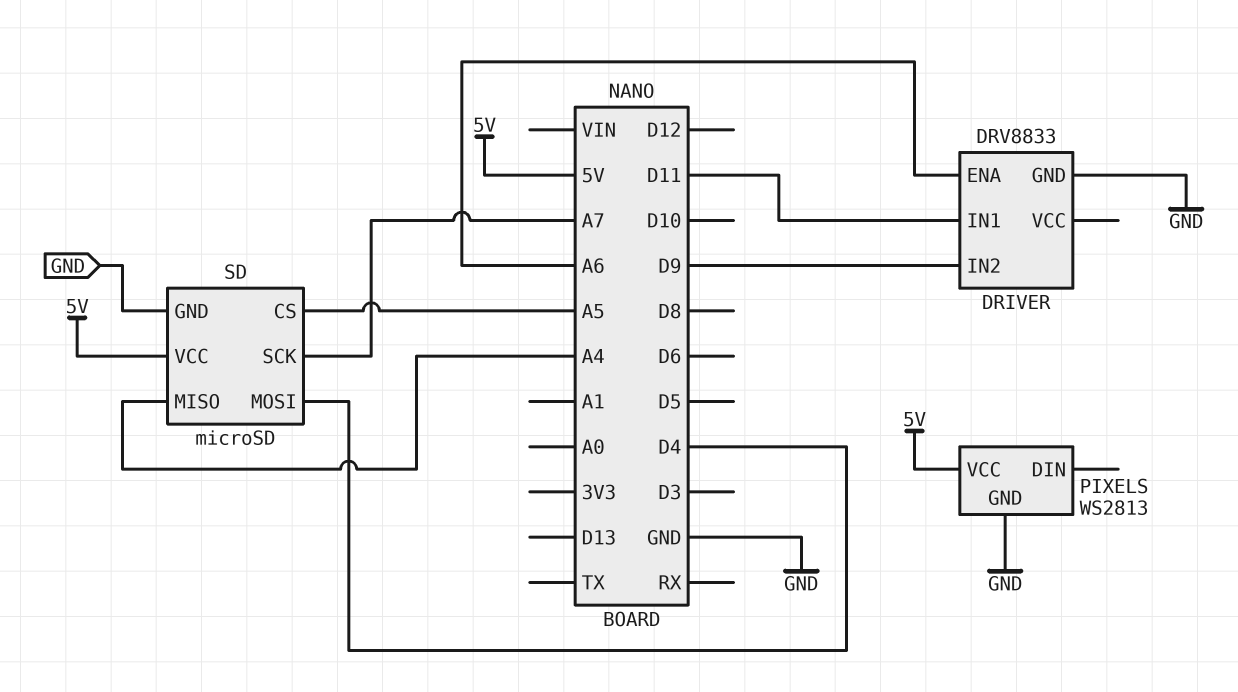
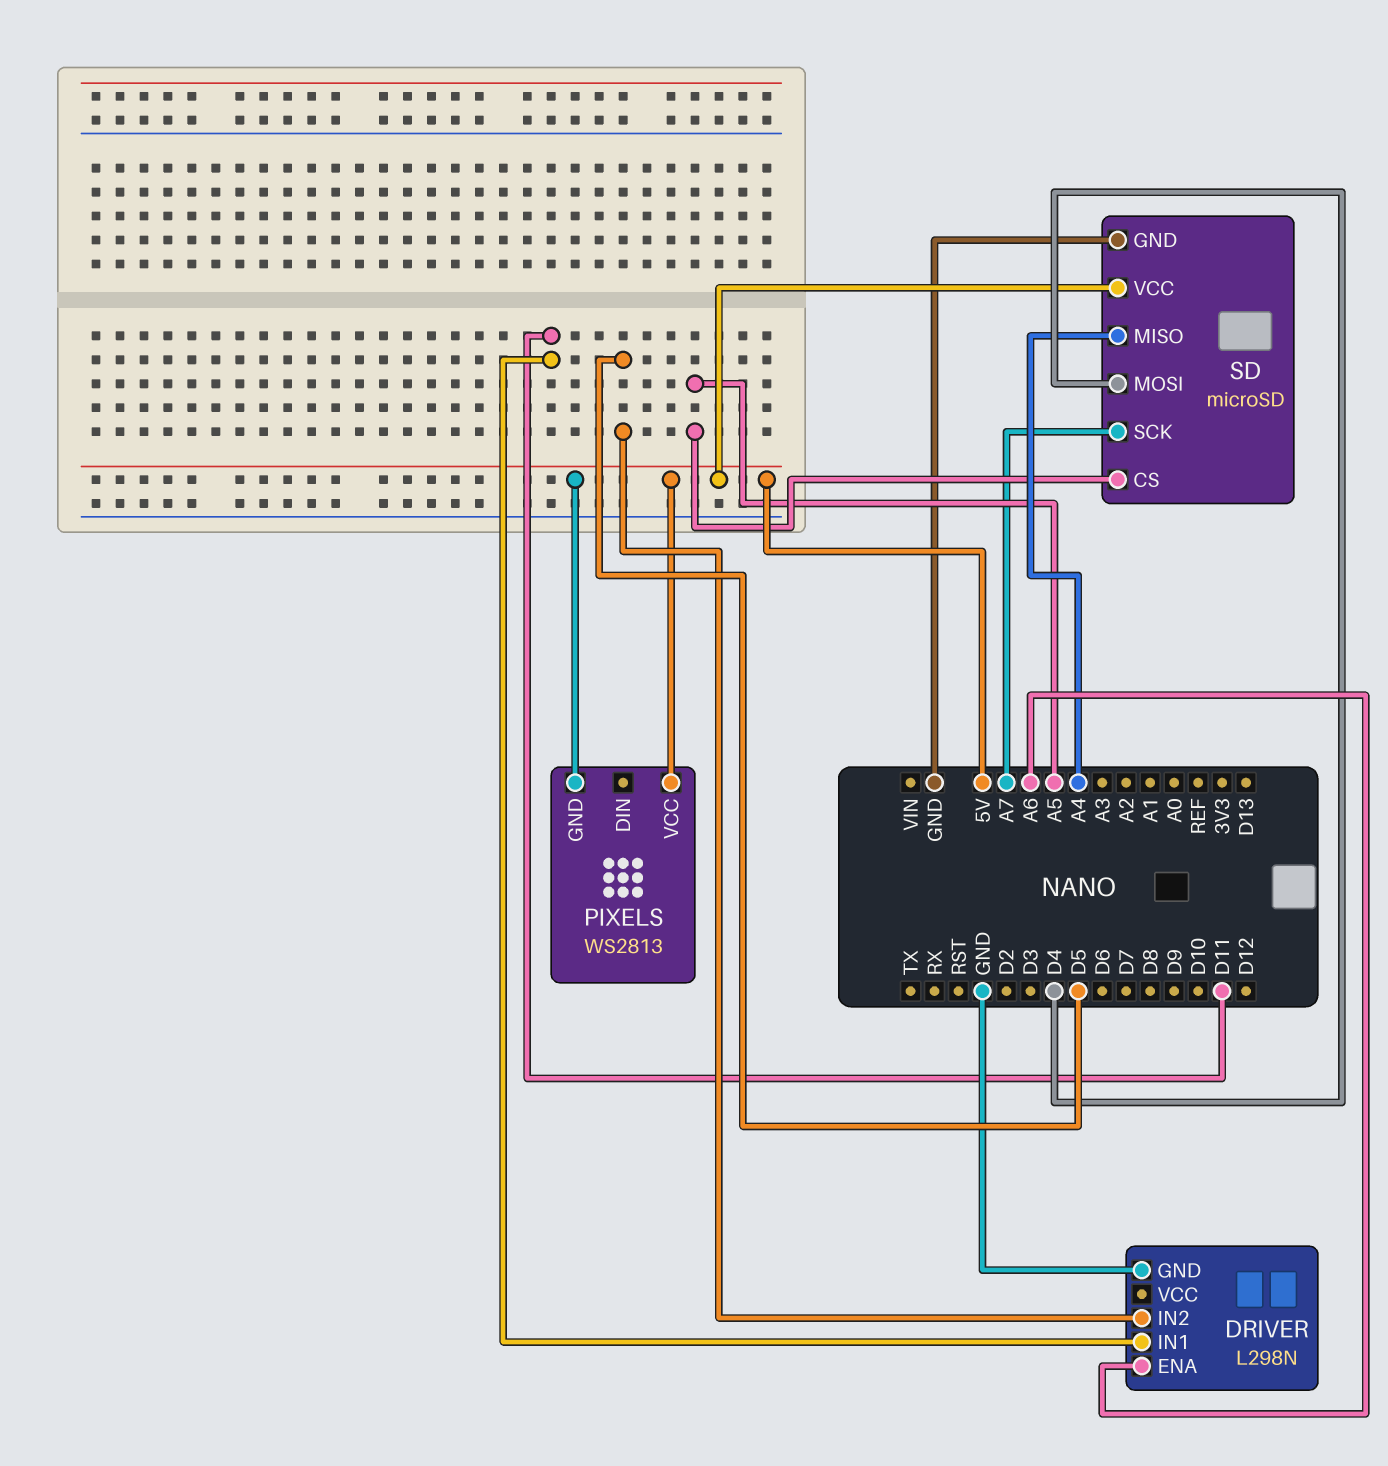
DRIVER: DRV8833 -> L298N
DRIVER pin IN2: D9 -> D5
PIXELS pin GND: GND -> 5V

